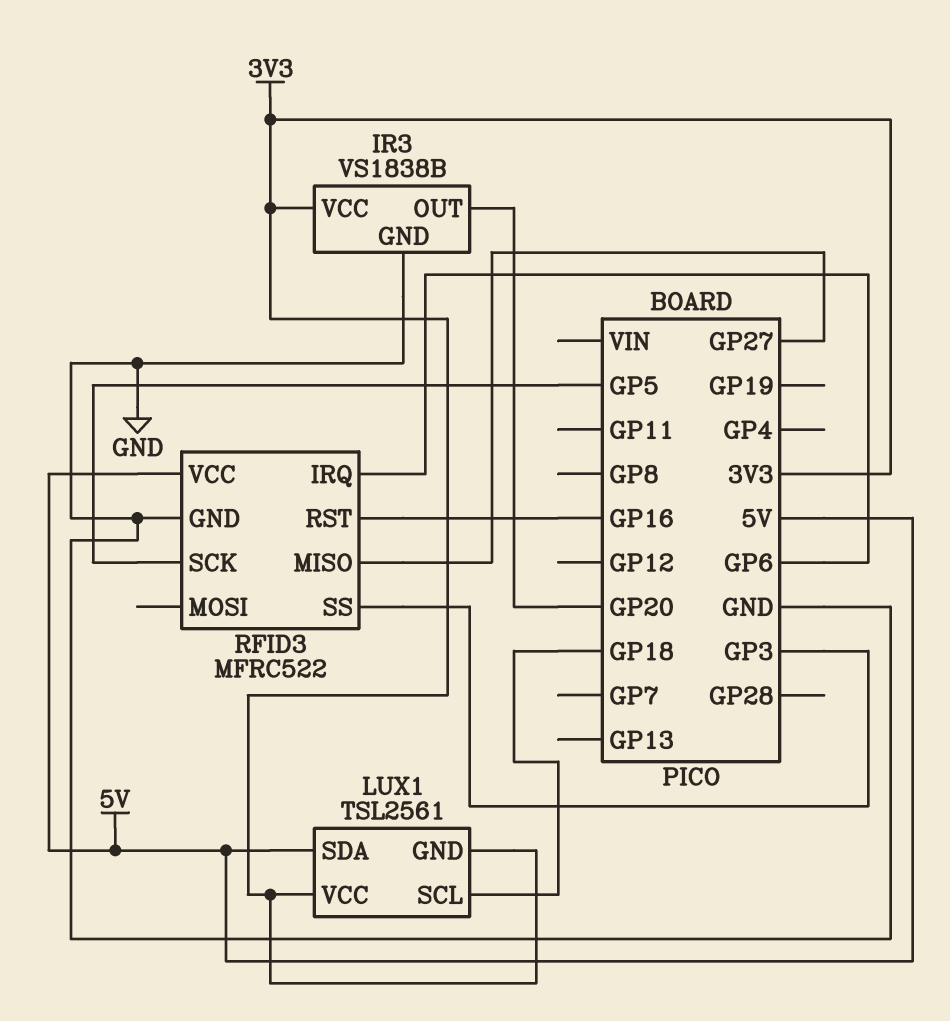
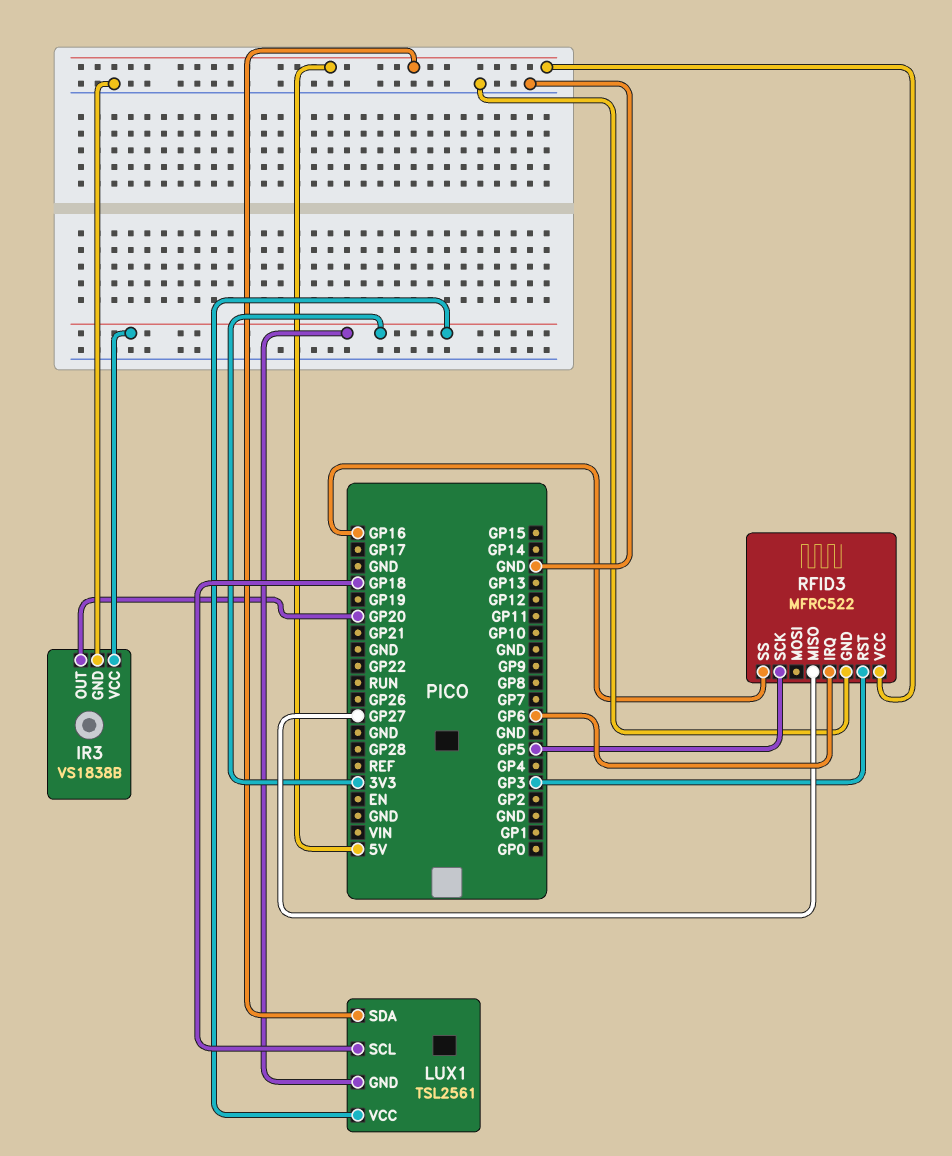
RFID3 pin RST: GP16 -> GP3
RFID3 pin SS: GP3 -> GP16

